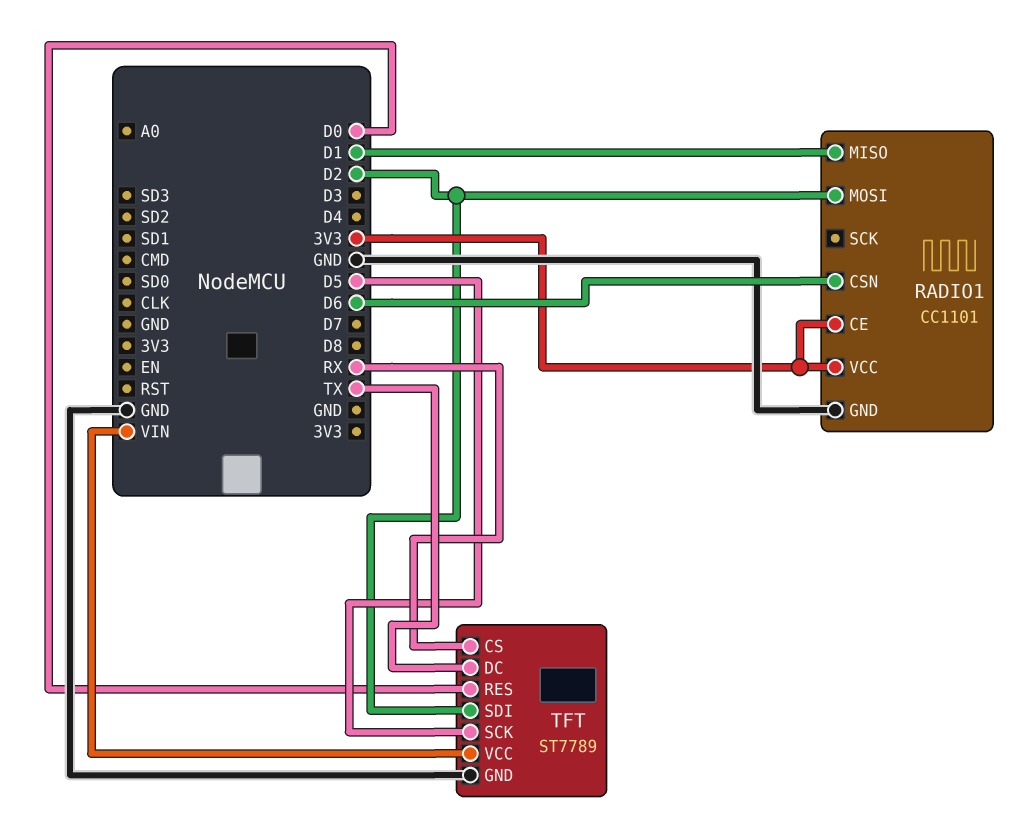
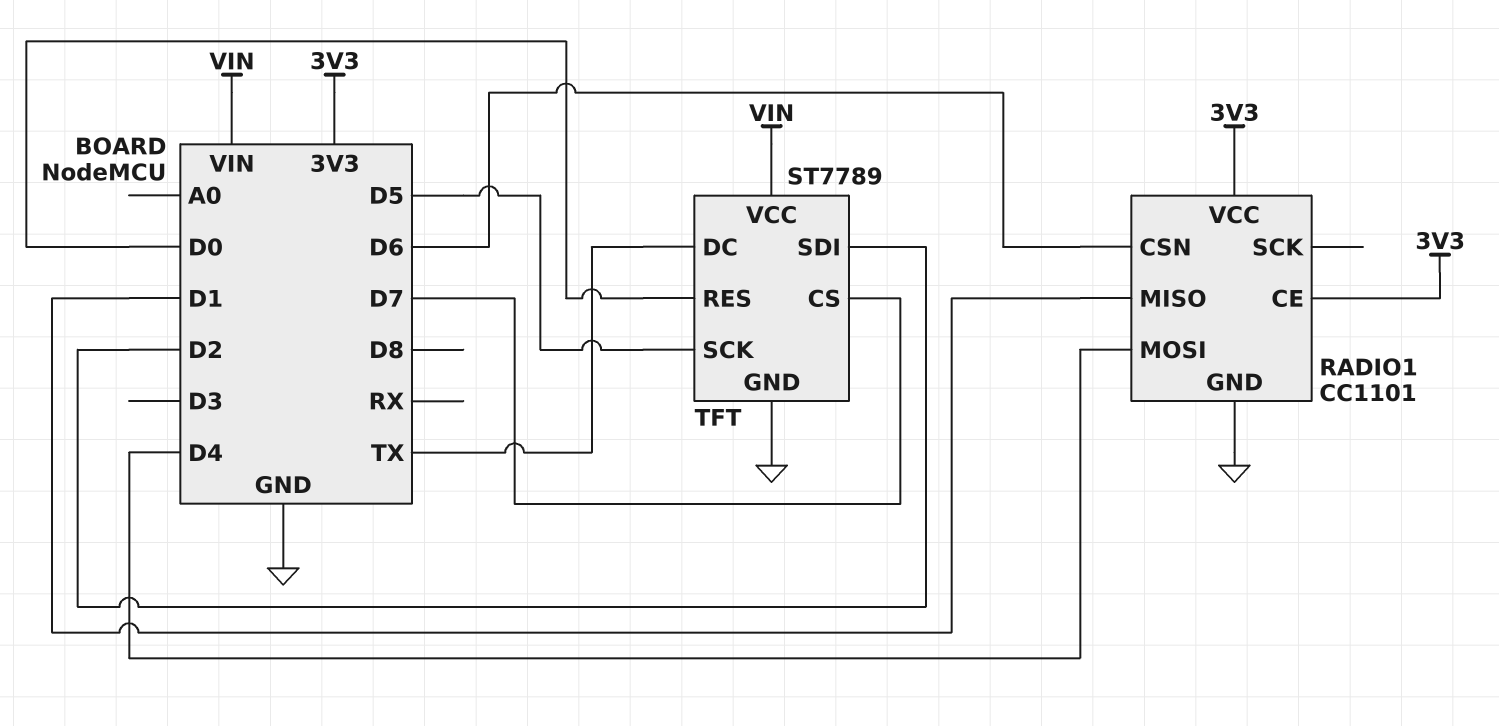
RADIO1 pin MOSI: D2 -> D4
TFT pin CS: RX -> D7

